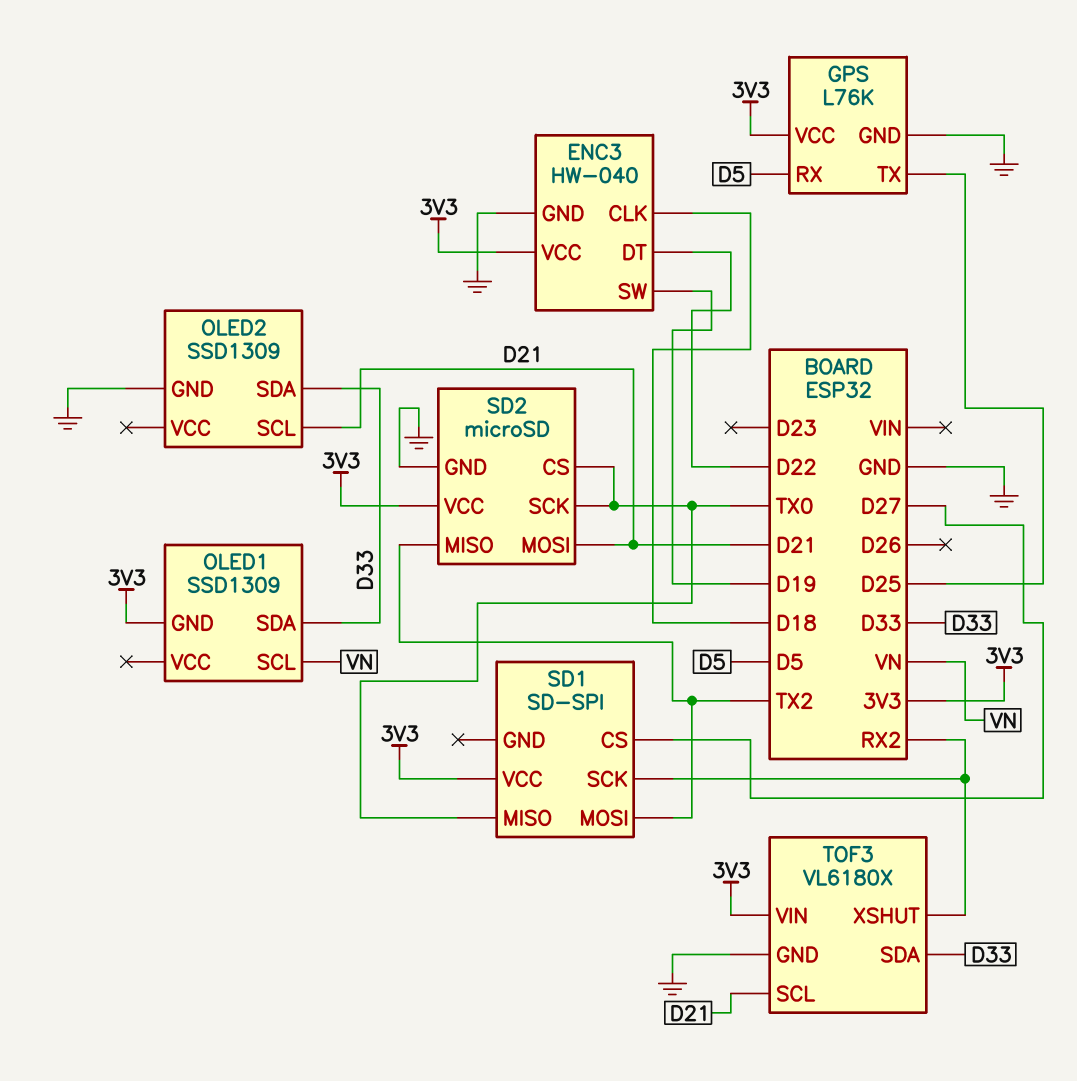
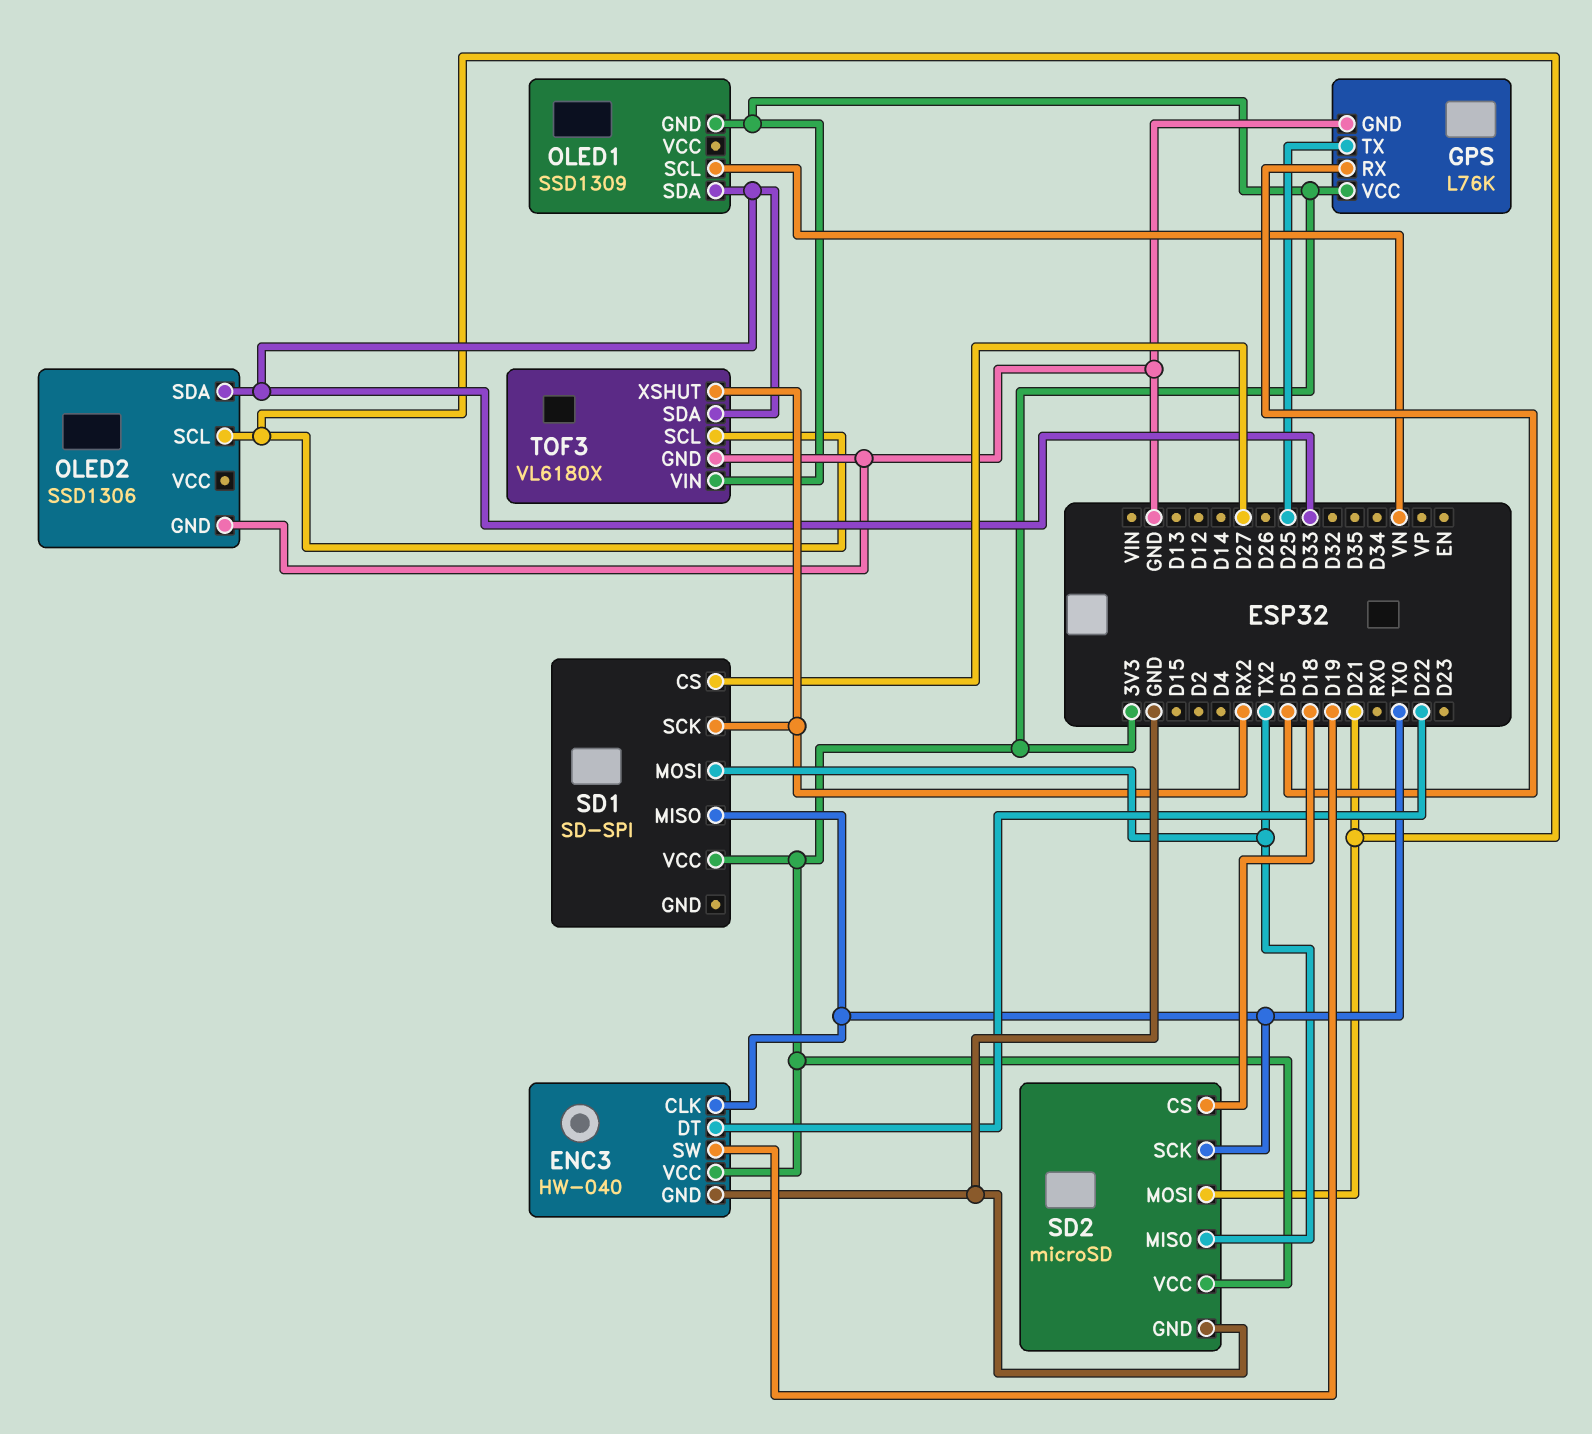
ENC3 pin CLK: D18 -> TX0
OLED2: SSD1309 -> SSD1306
SD2 pin CS: TX0 -> D18

